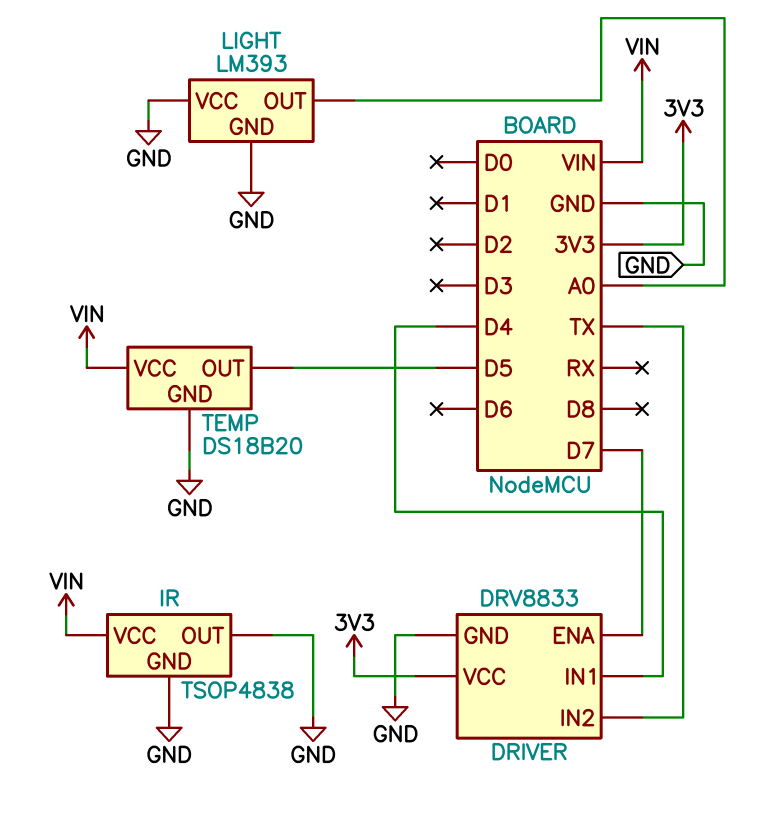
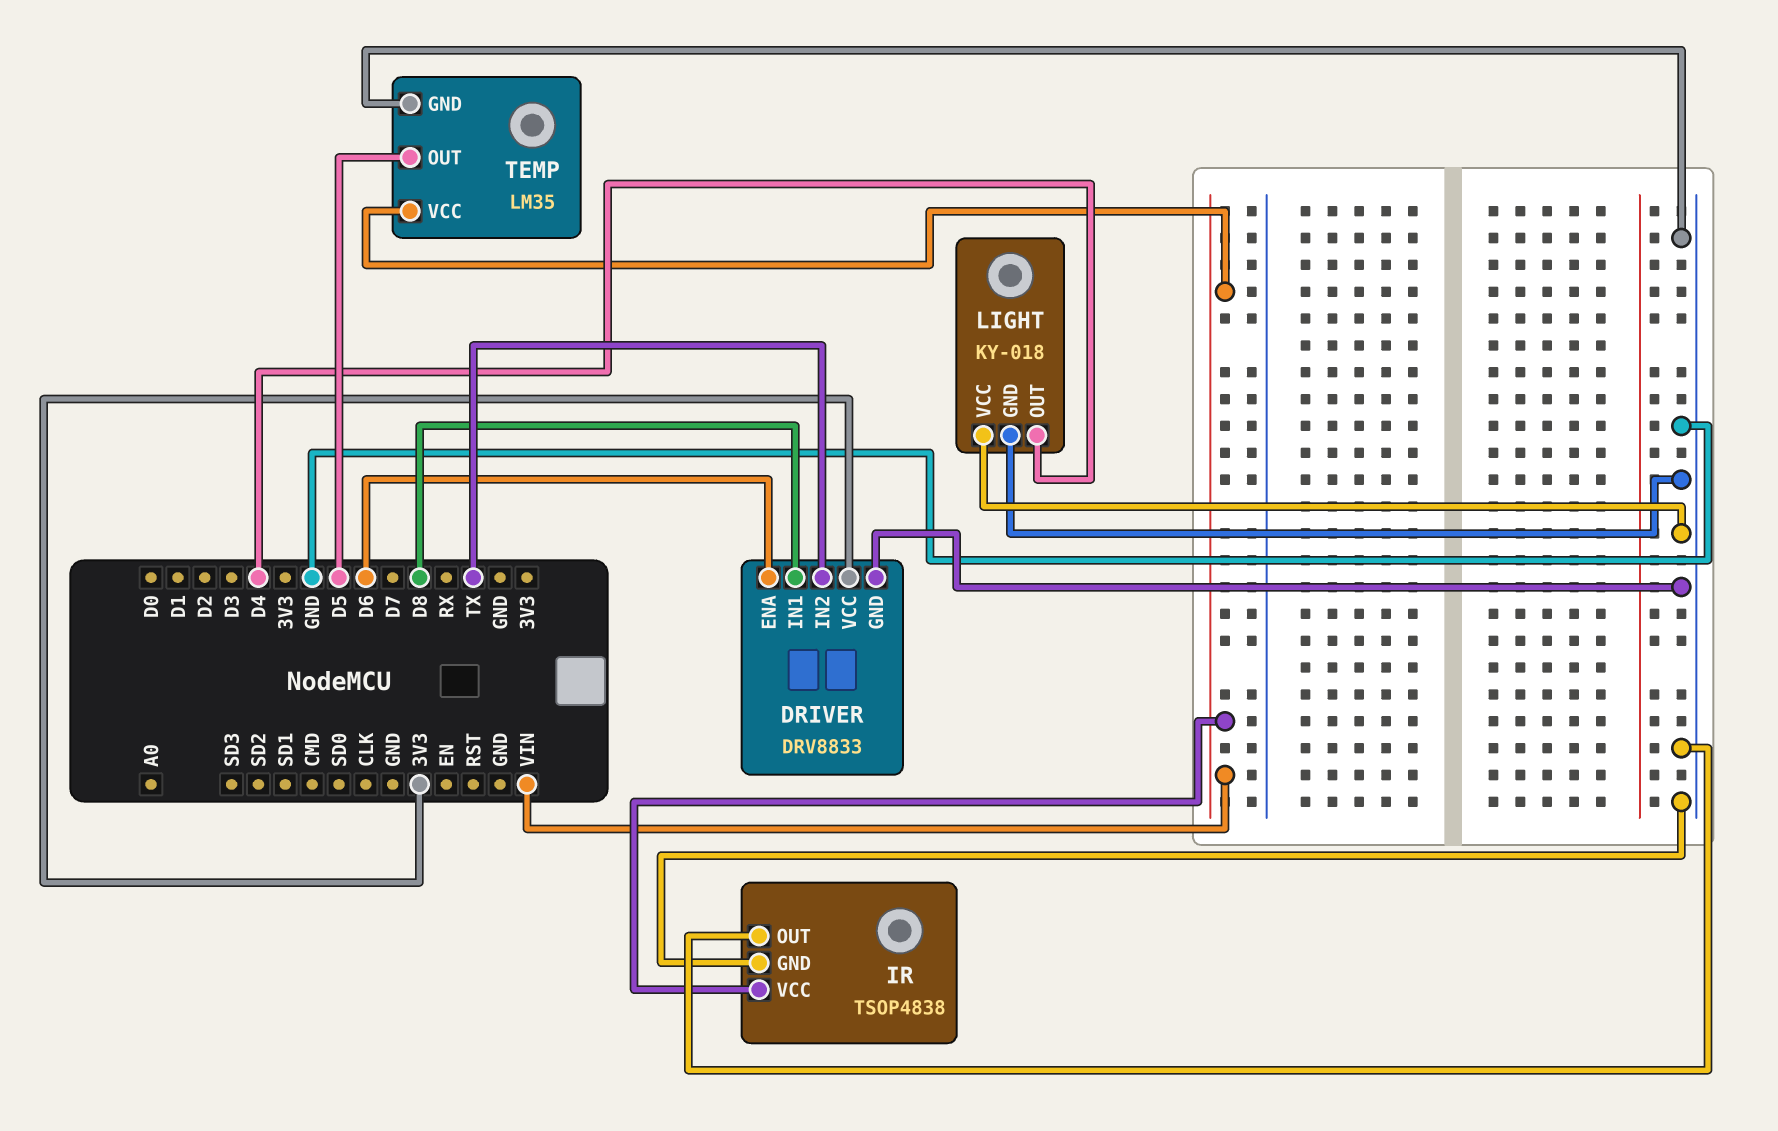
DRIVER pin ENA: D7 -> D6
DRIVER pin IN1: D4 -> D8
LIGHT: LM393 -> KY-018
LIGHT pin OUT: A0 -> D4
TEMP: DS18B20 -> LM35

